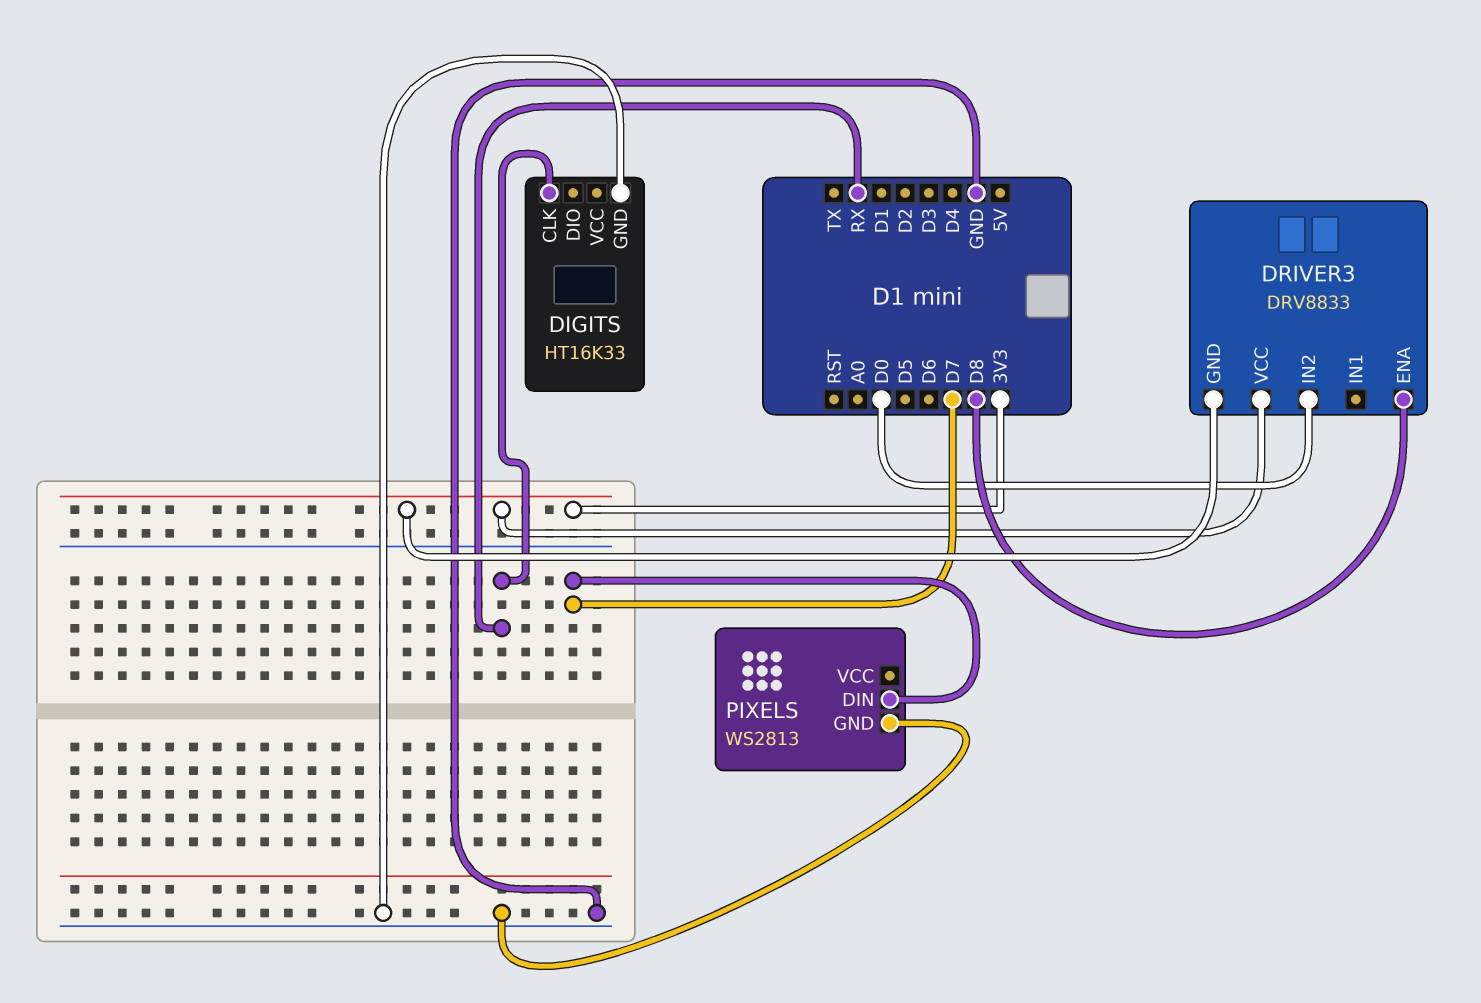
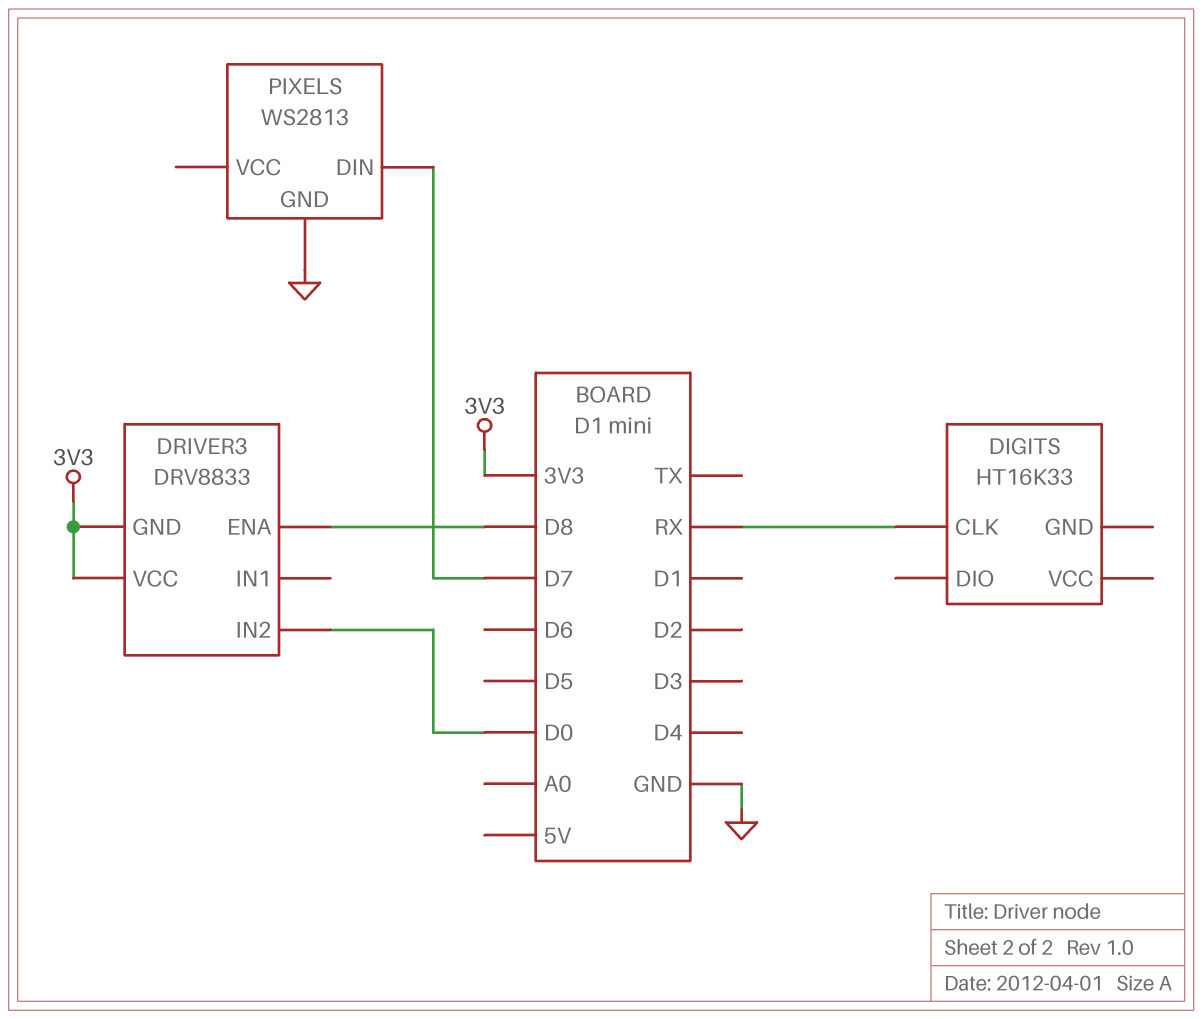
DIGITS pin GND: GND -> none

